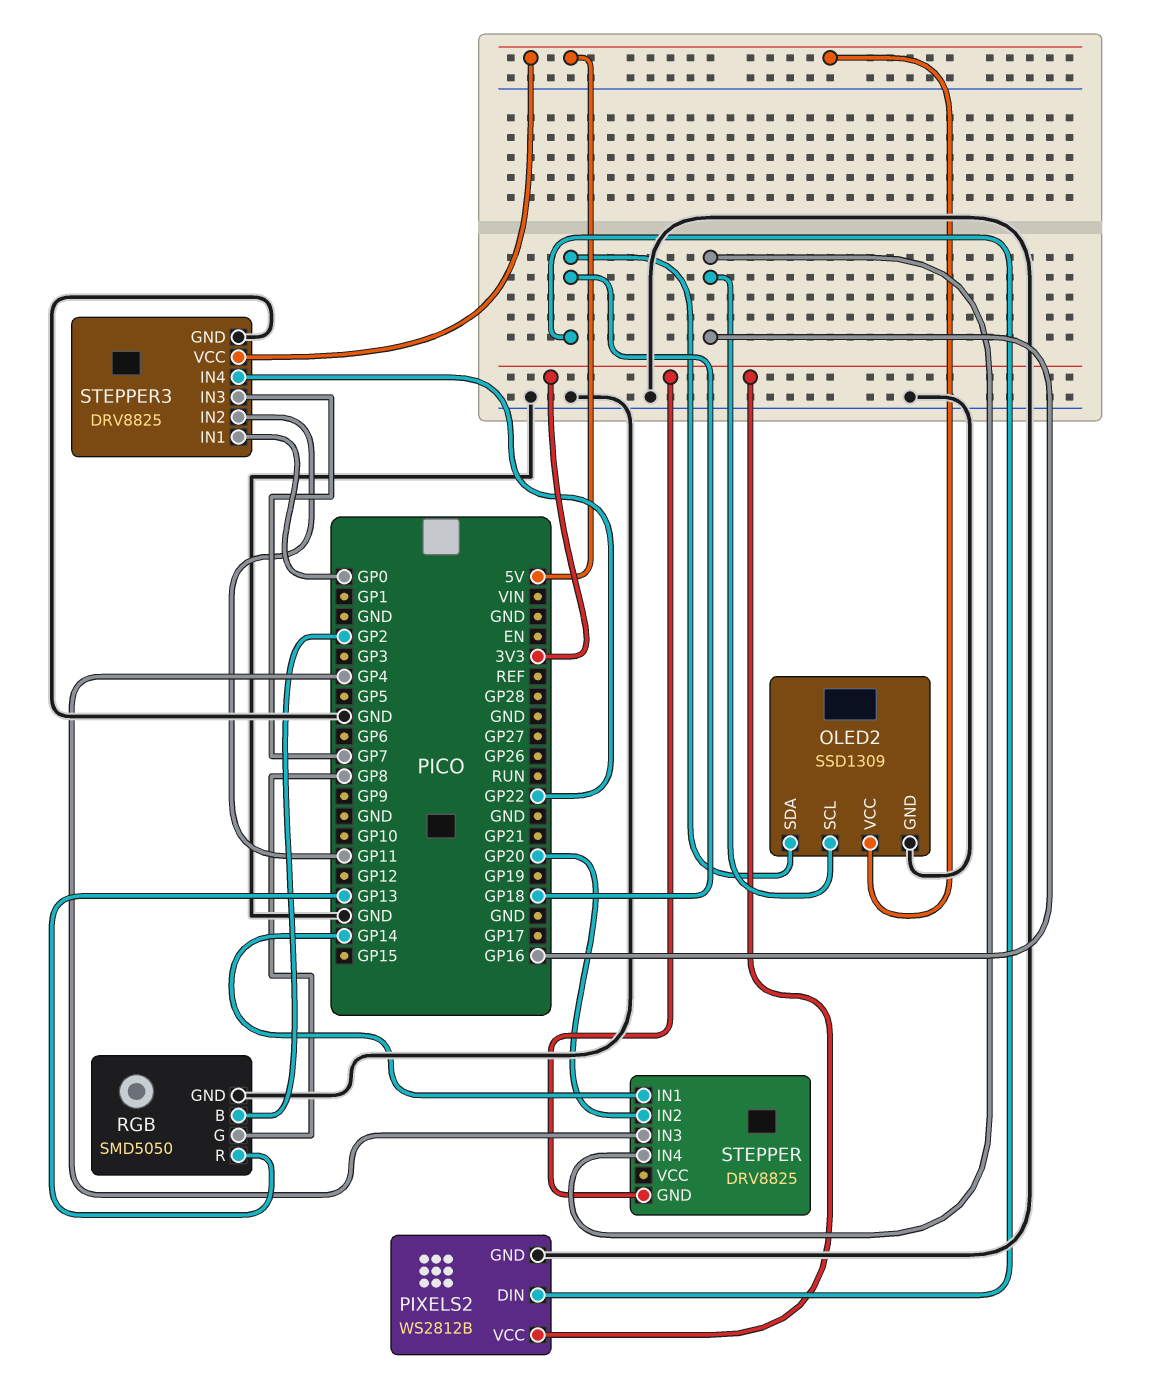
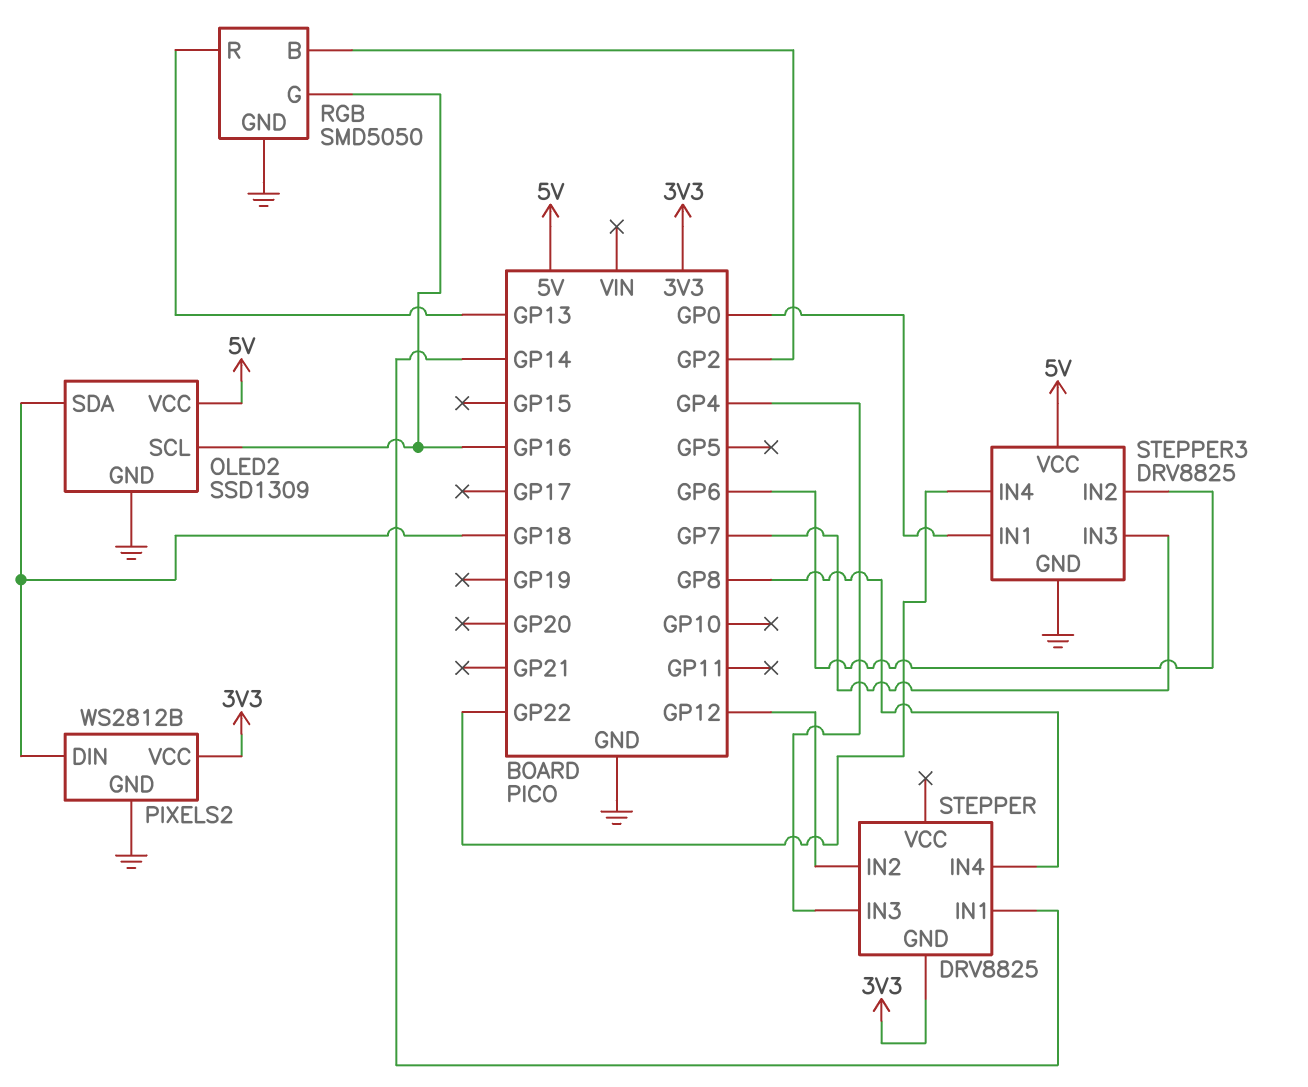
RGB pin G: GP8 -> GP16
STEPPER pin IN2: GP20 -> GP12
STEPPER pin IN4: GP16 -> GP8
STEPPER3 pin IN2: GP11 -> GP6

